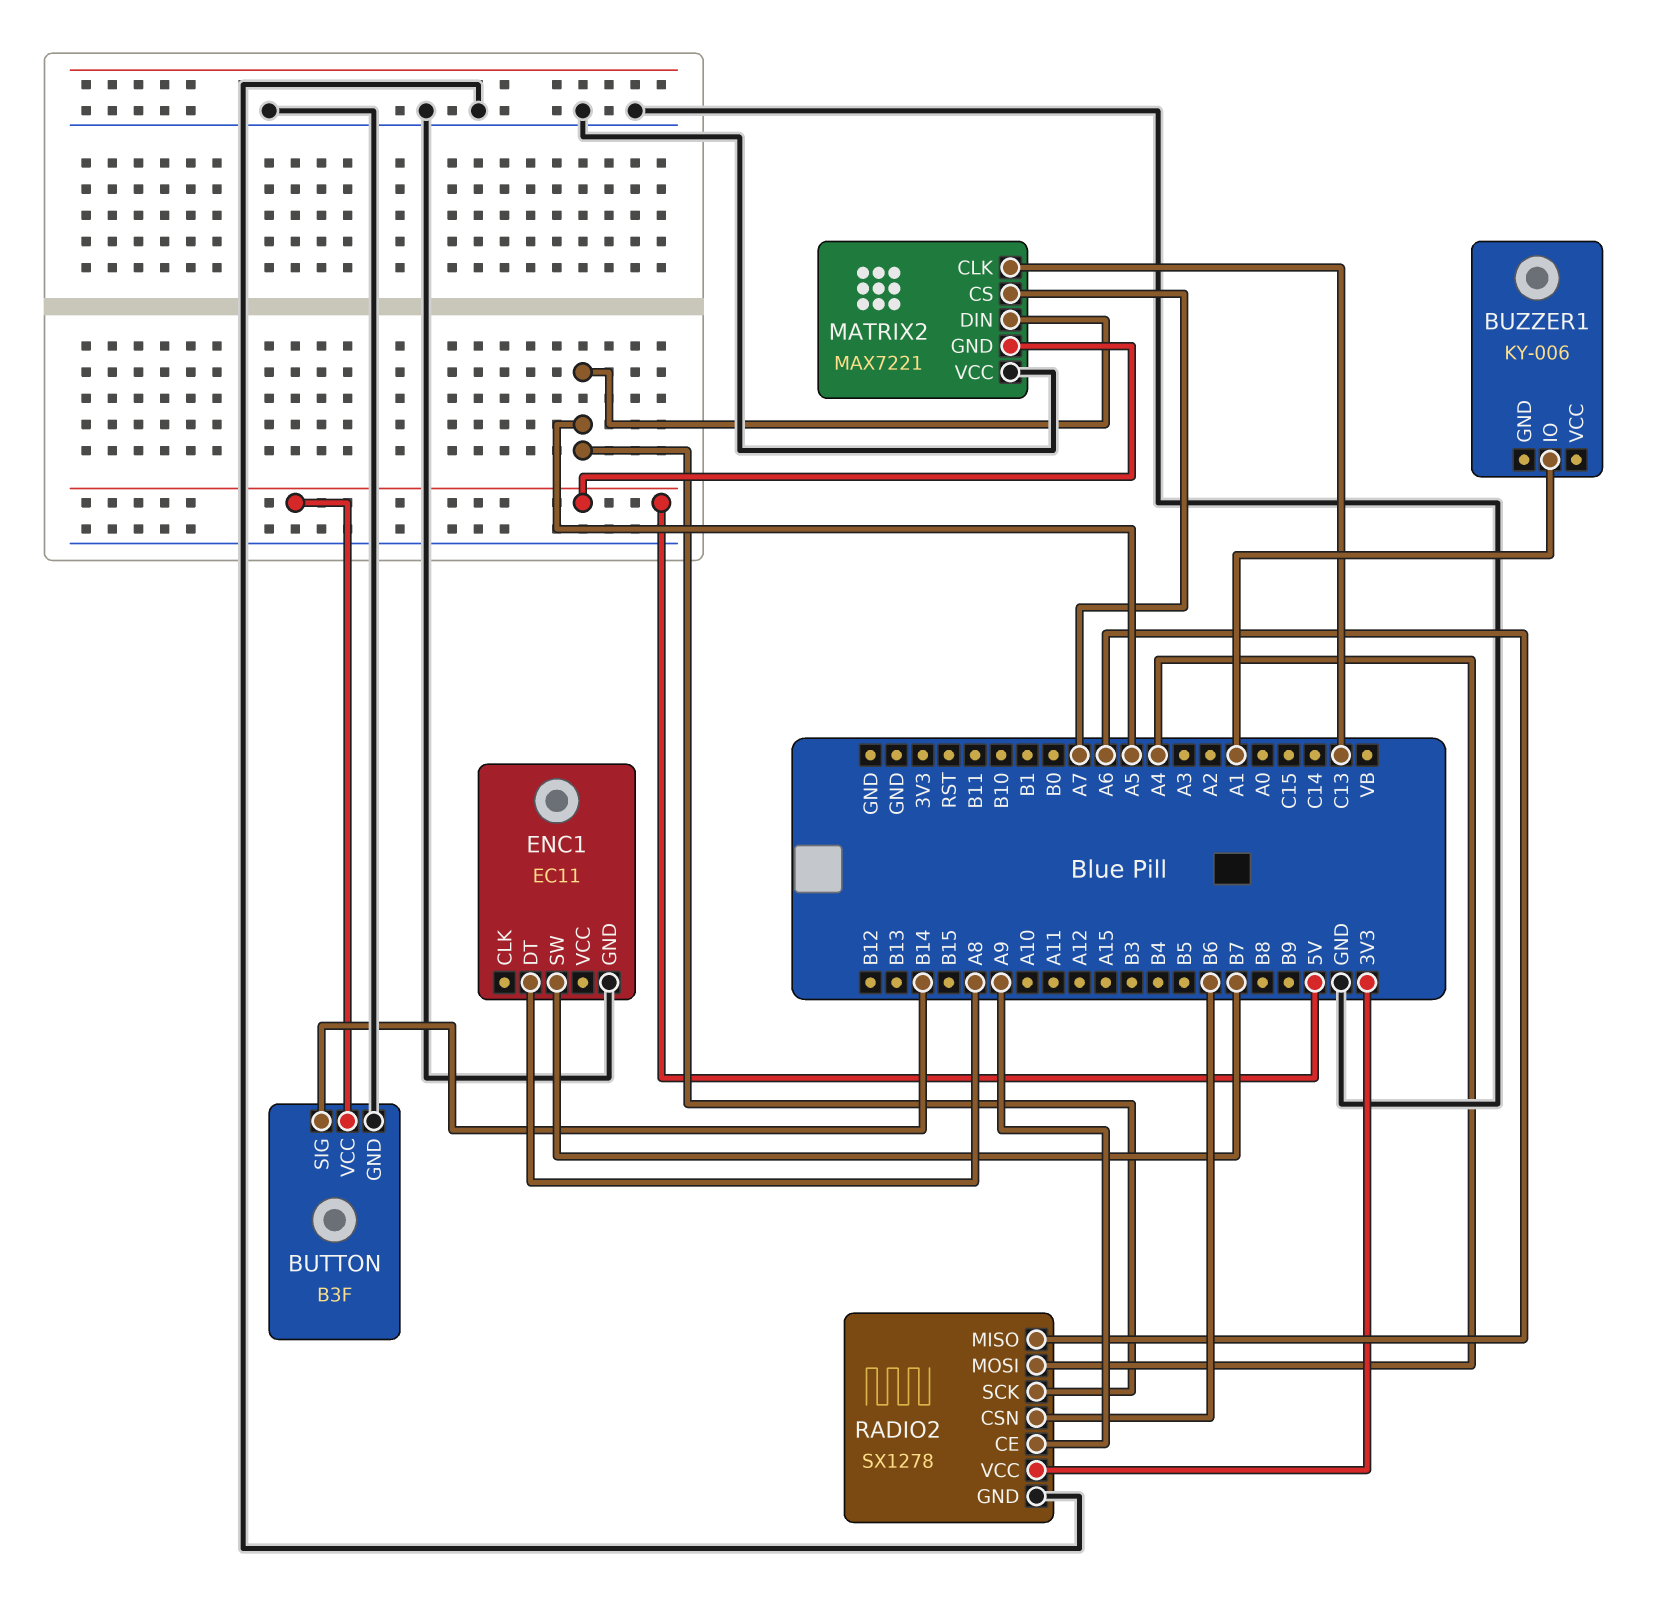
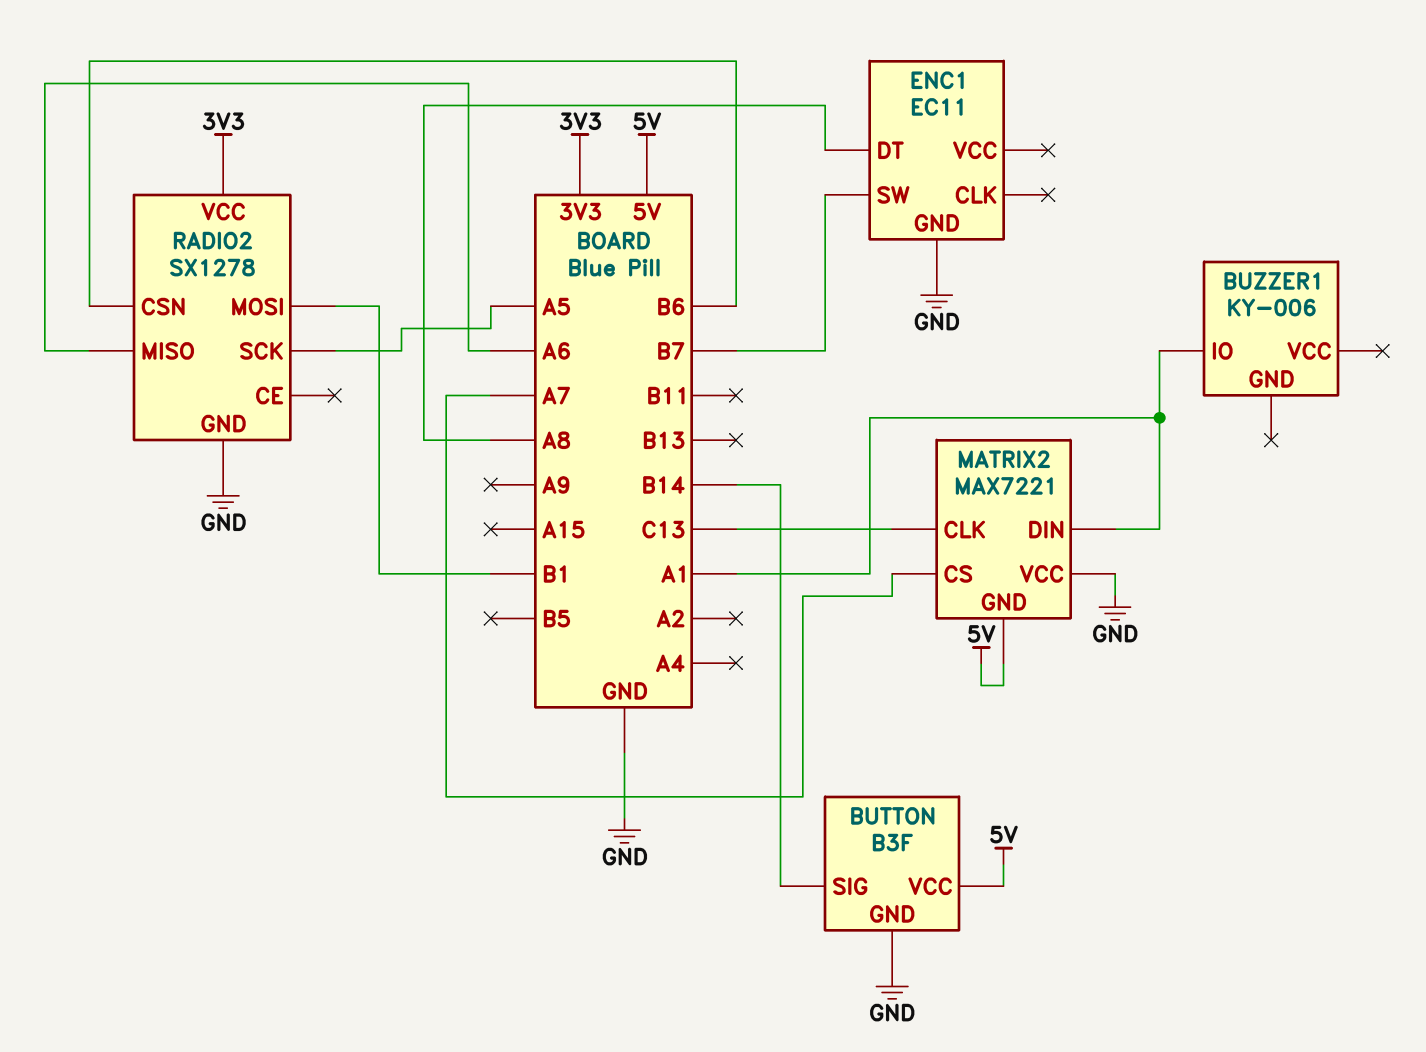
MATRIX2 pin DIN: A5 -> A1
RADIO2 pin CE: A9 -> none
RADIO2 pin MOSI: A4 -> B1

